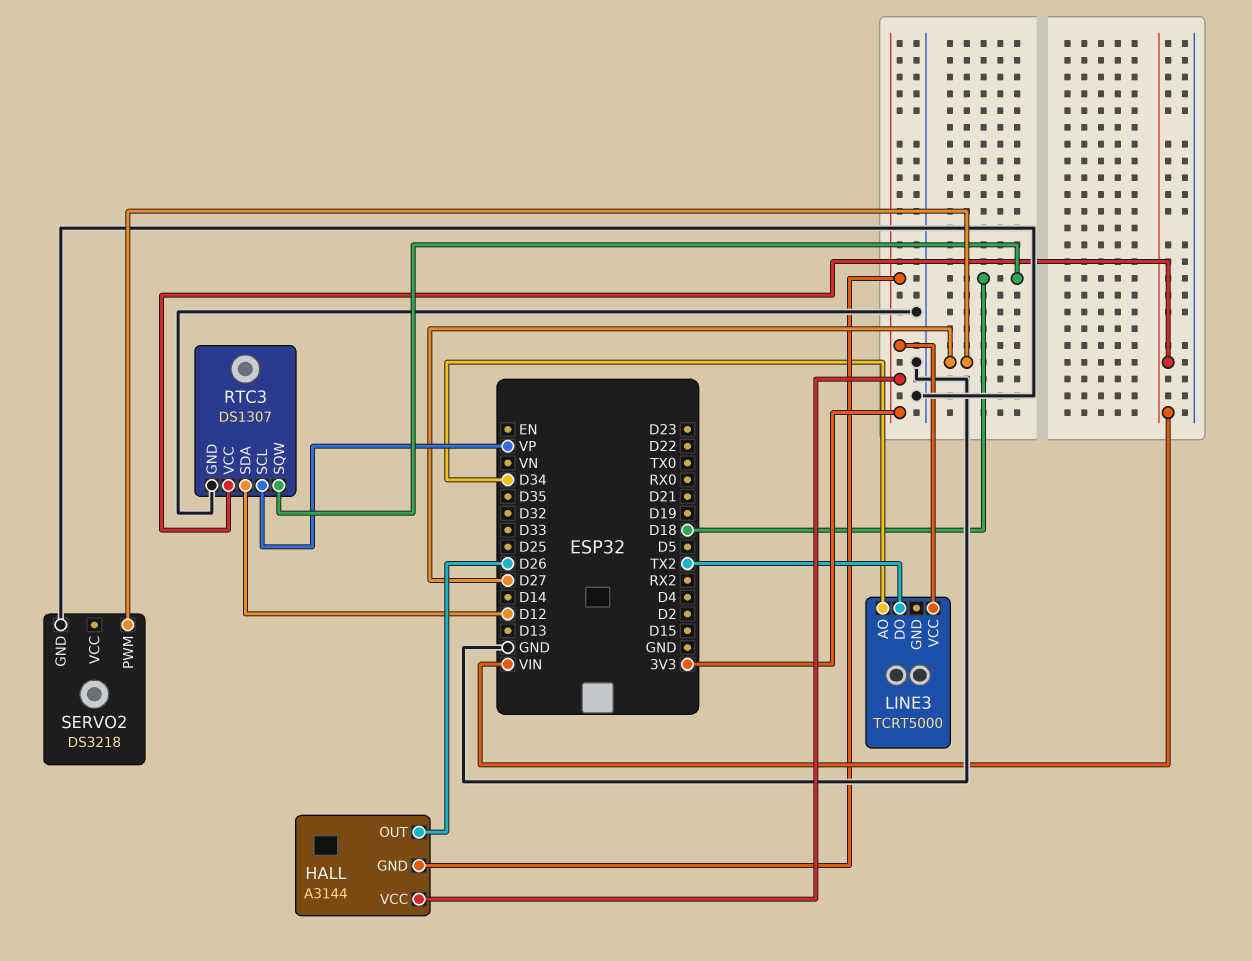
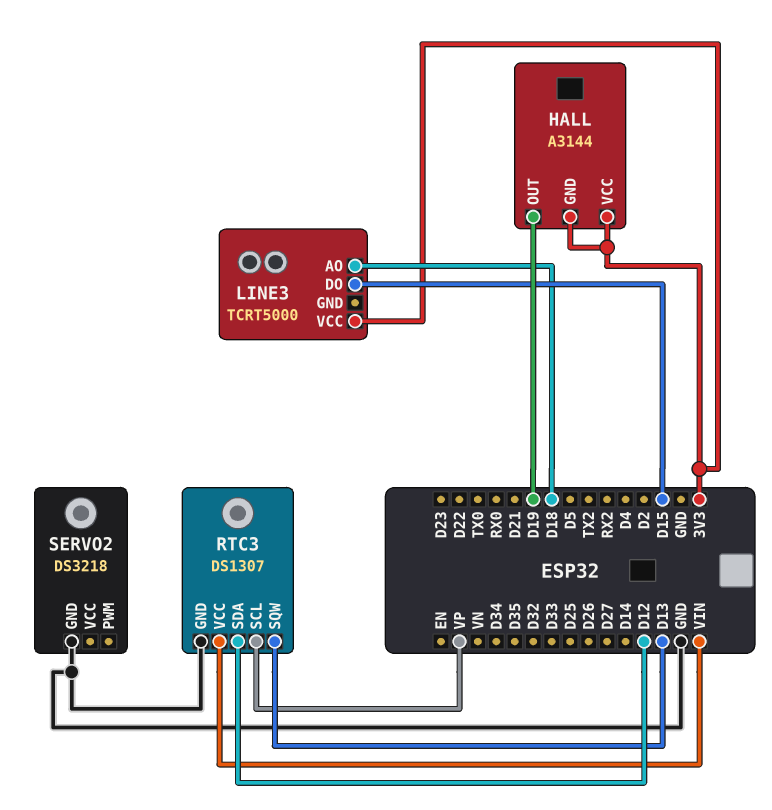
HALL pin OUT: D26 -> D19
LINE3 pin AO: D34 -> D18
LINE3 pin DO: TX2 -> D15
RTC3 pin SQW: D18 -> D13
SERVO2 pin PWM: D27 -> none

